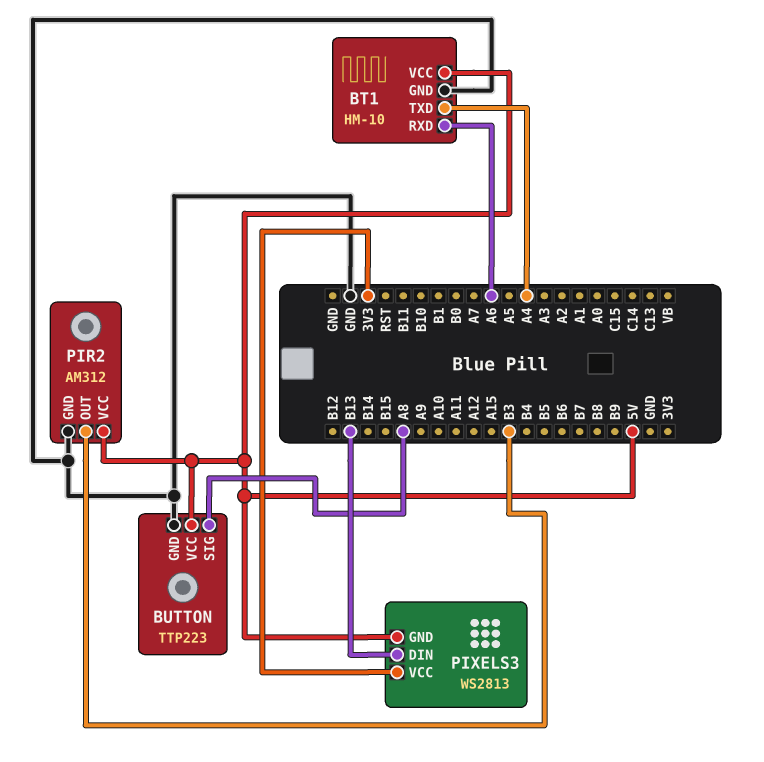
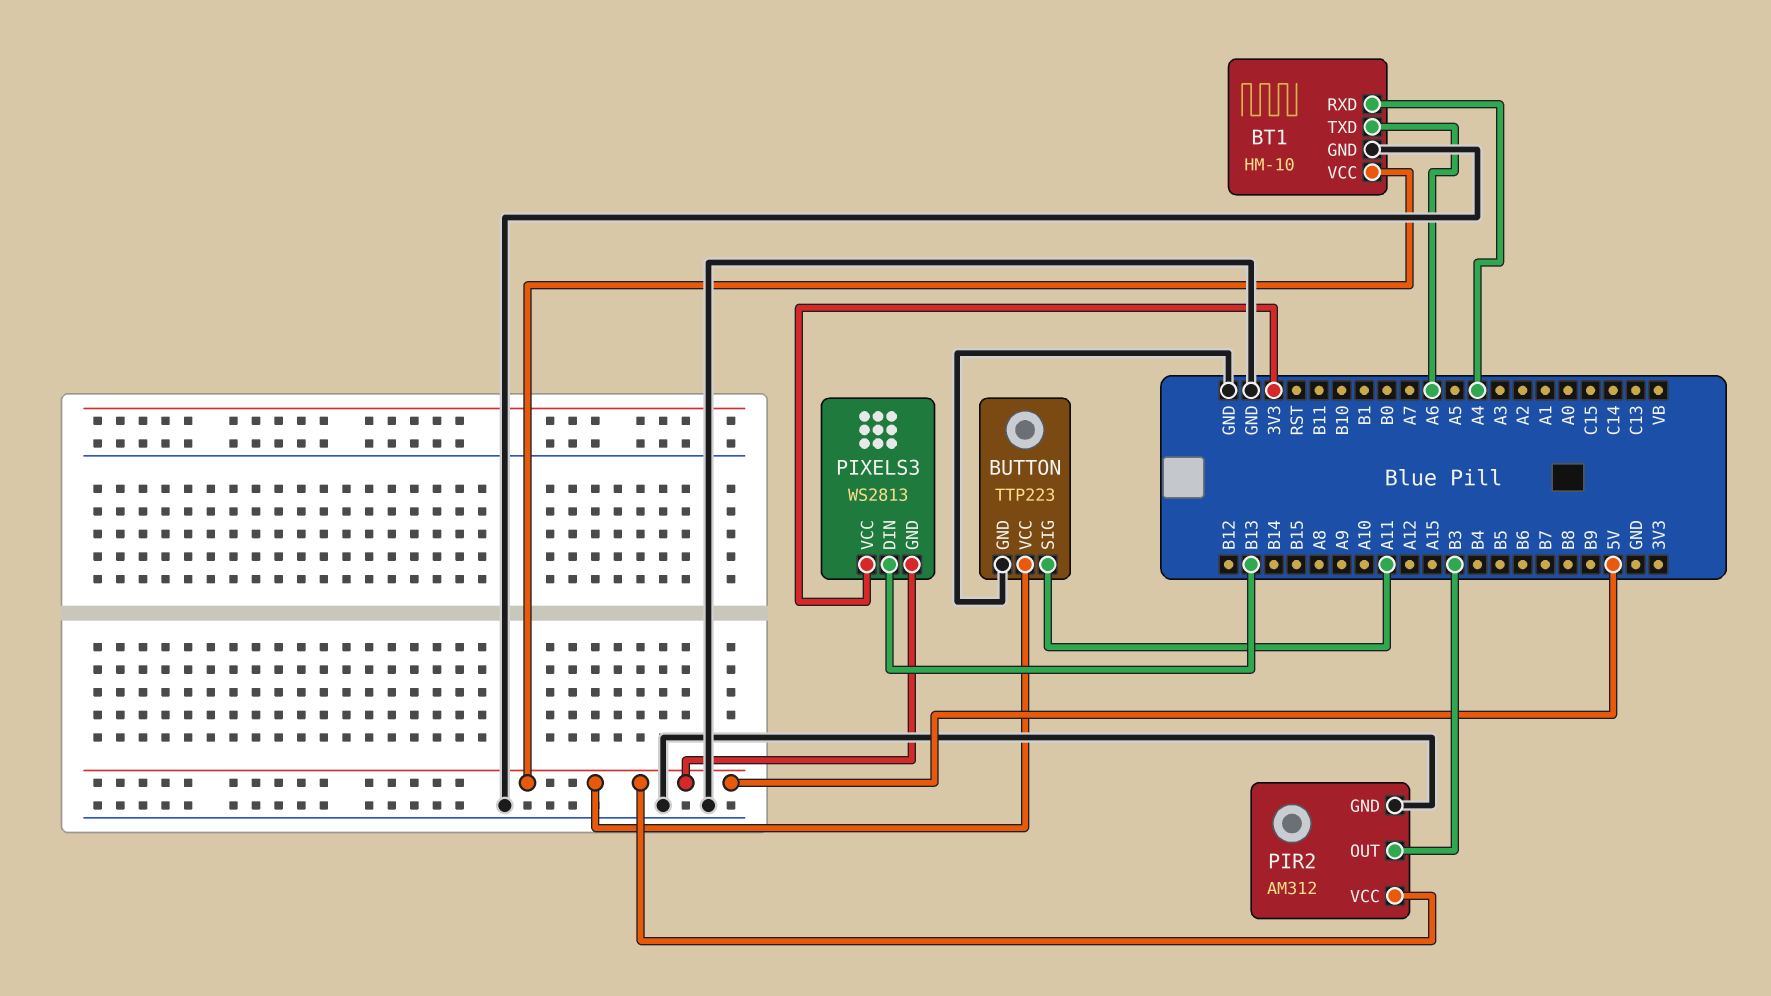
BT1 pin RXD: A6 -> A4
BT1 pin TXD: A4 -> A6
BUTTON pin SIG: A8 -> A11

